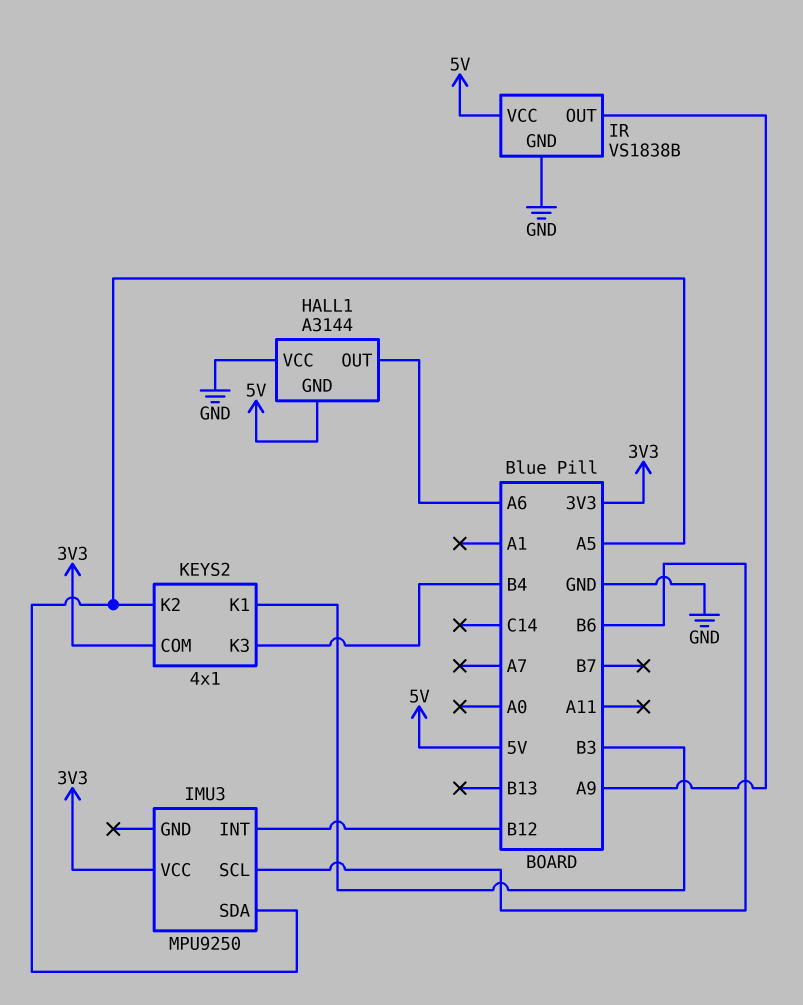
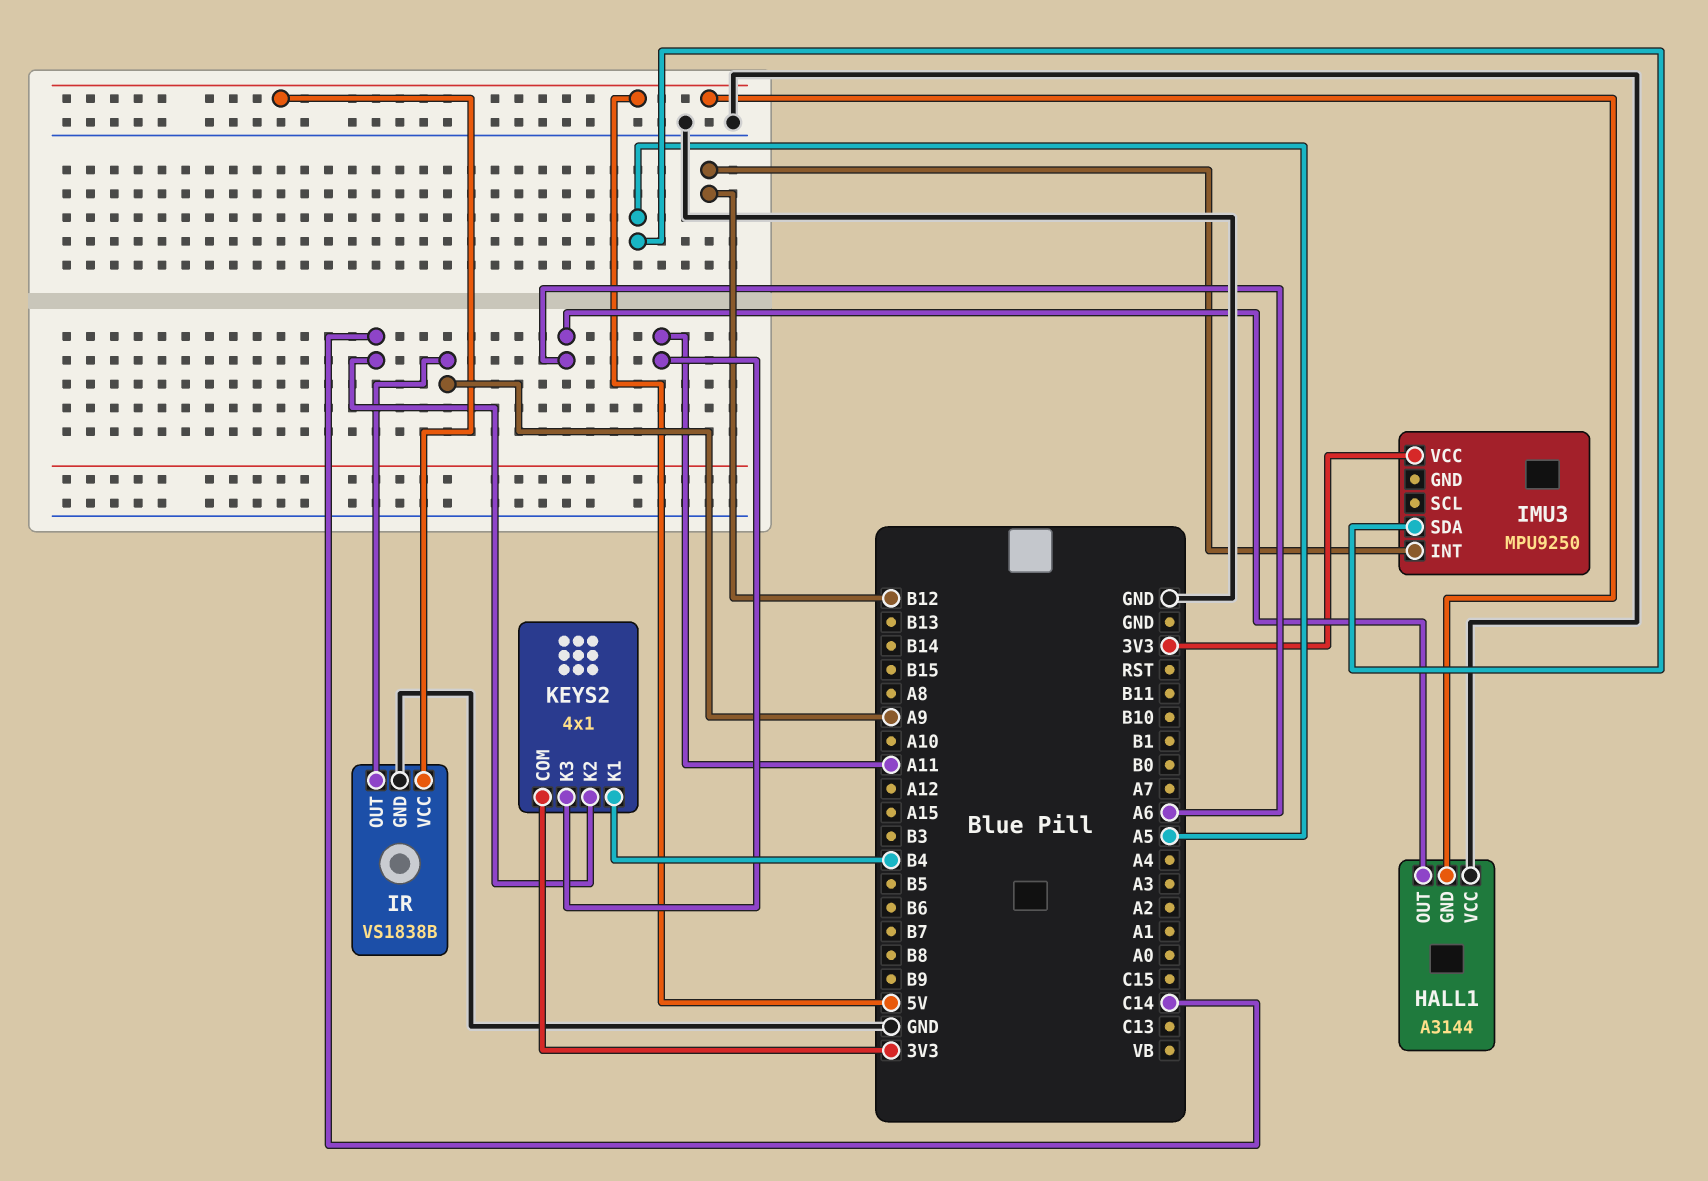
IMU3 pin SCL: B6 -> none
KEYS2 pin K1: B3 -> B4
KEYS2 pin K2: A5 -> C14
KEYS2 pin K3: B4 -> A11

